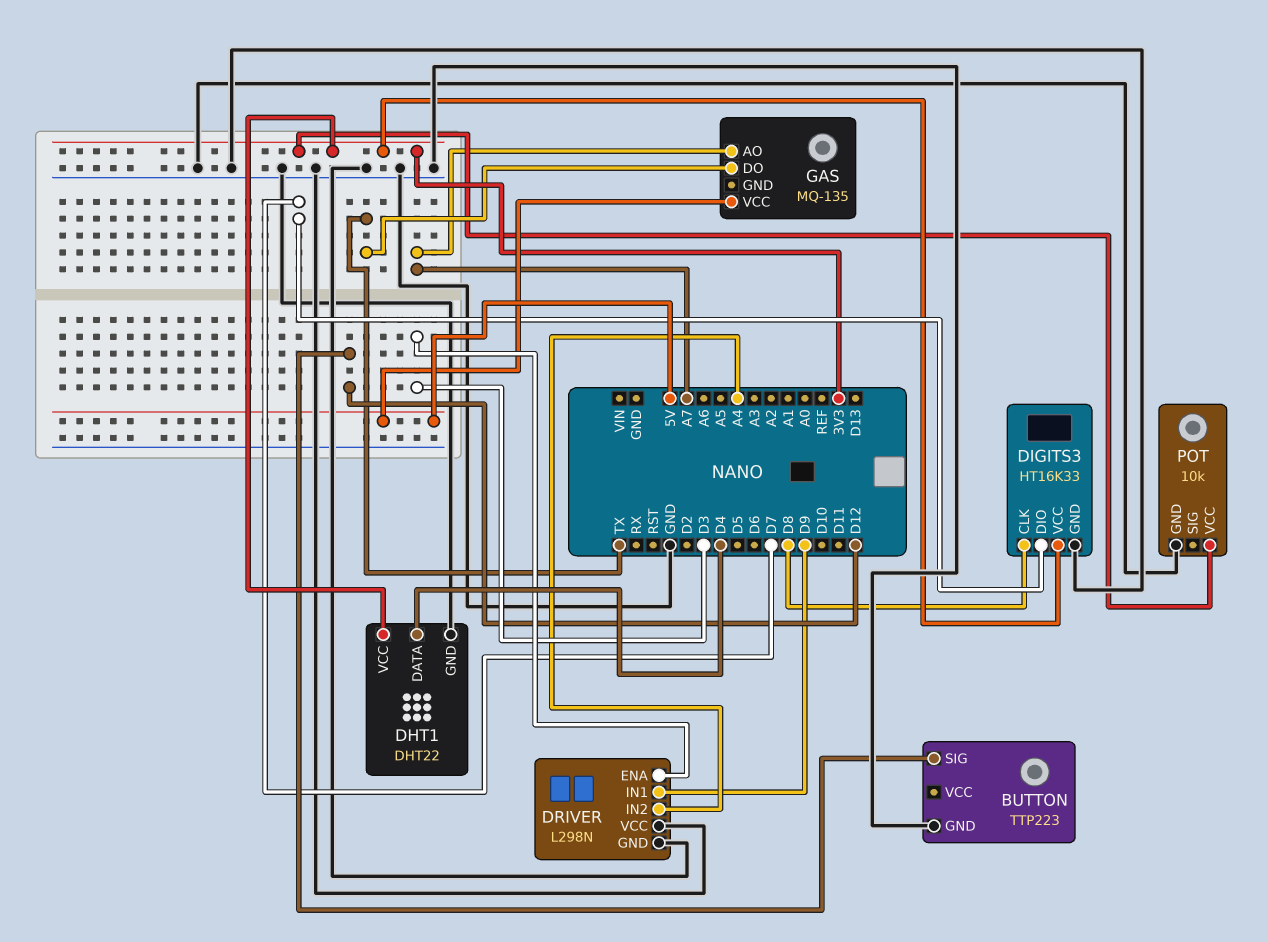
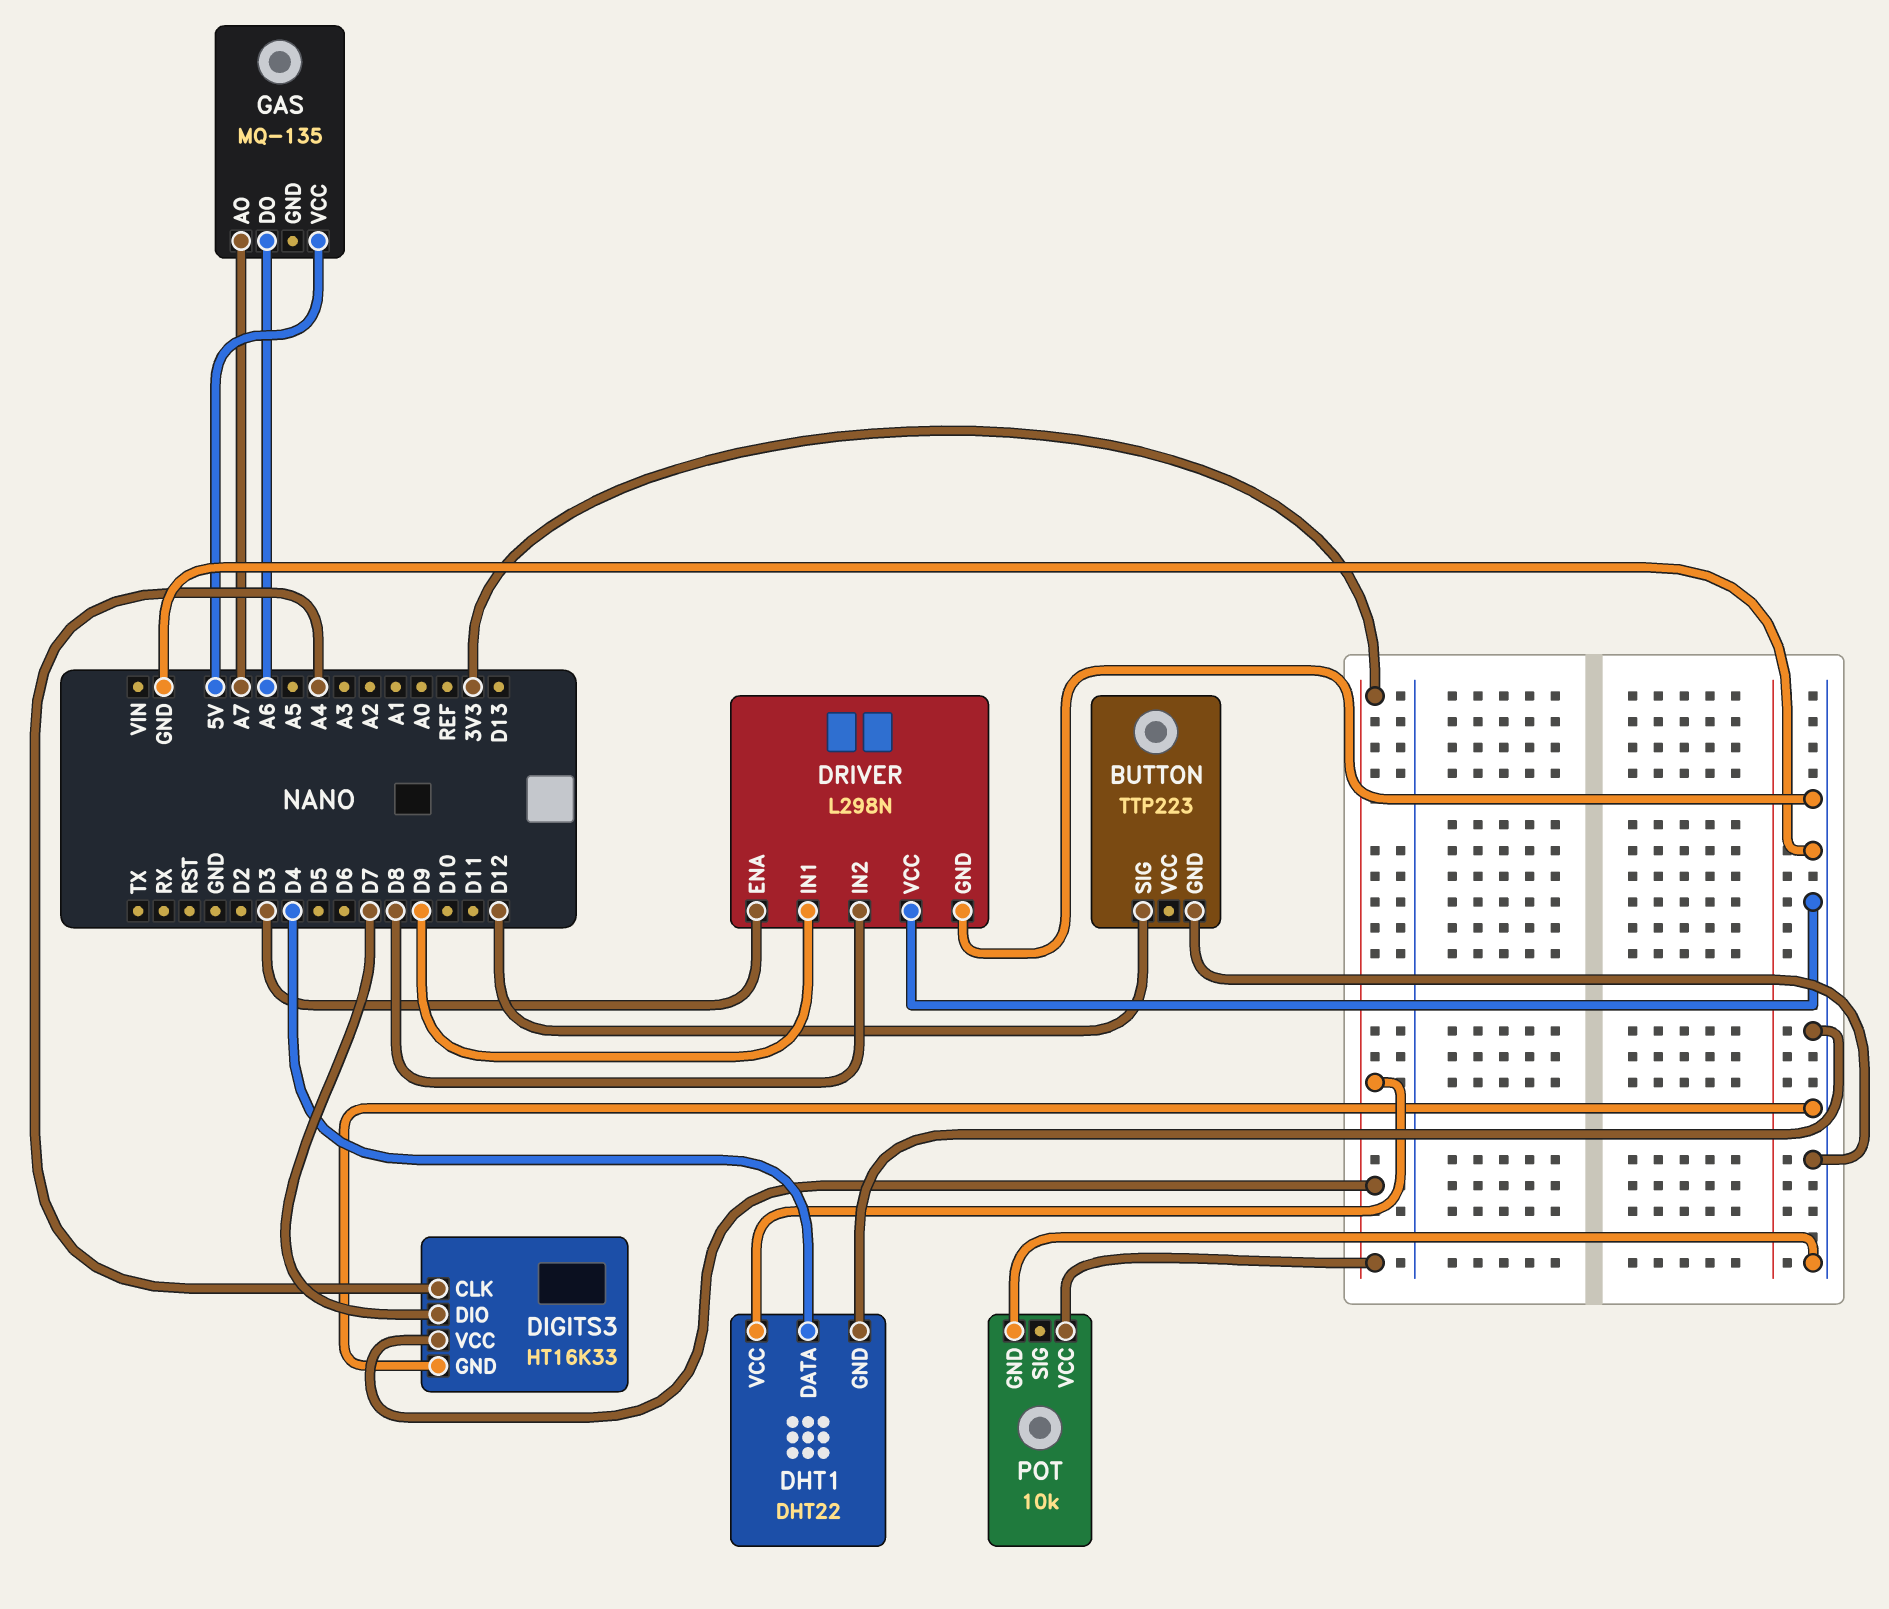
DIGITS3 pin CLK: D8 -> A4
DRIVER pin IN2: A4 -> D8
GAS pin DO: TX -> A6

